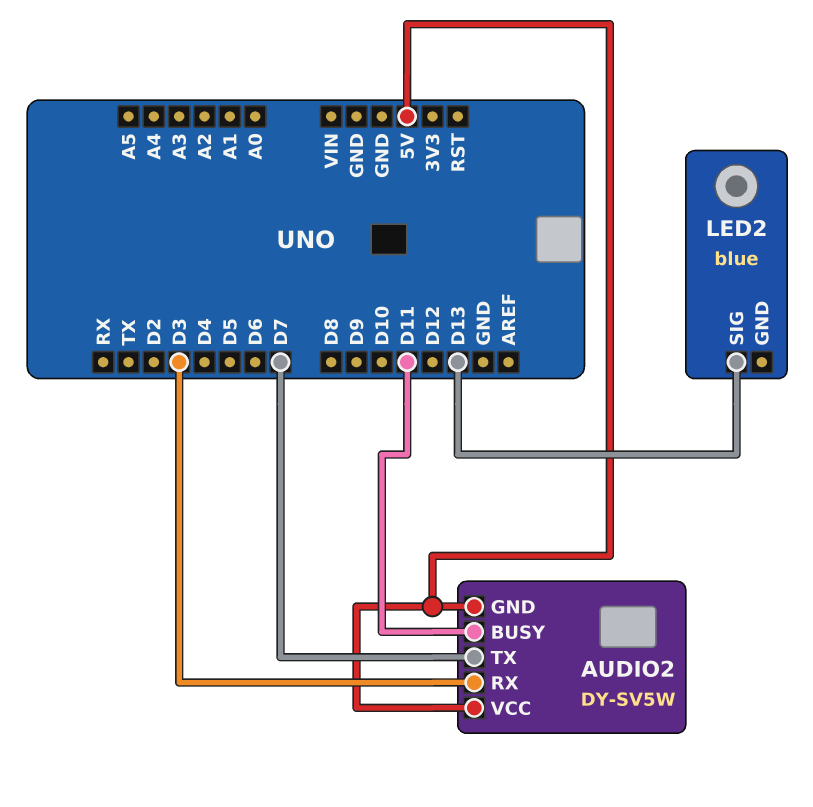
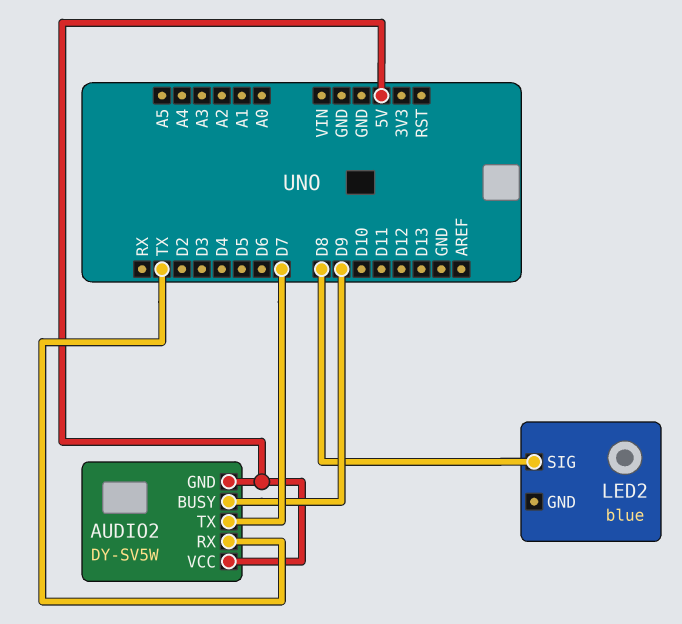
AUDIO2 pin BUSY: D11 -> D9
AUDIO2 pin RX: D3 -> TX
LED2 pin SIG: D13 -> D8

